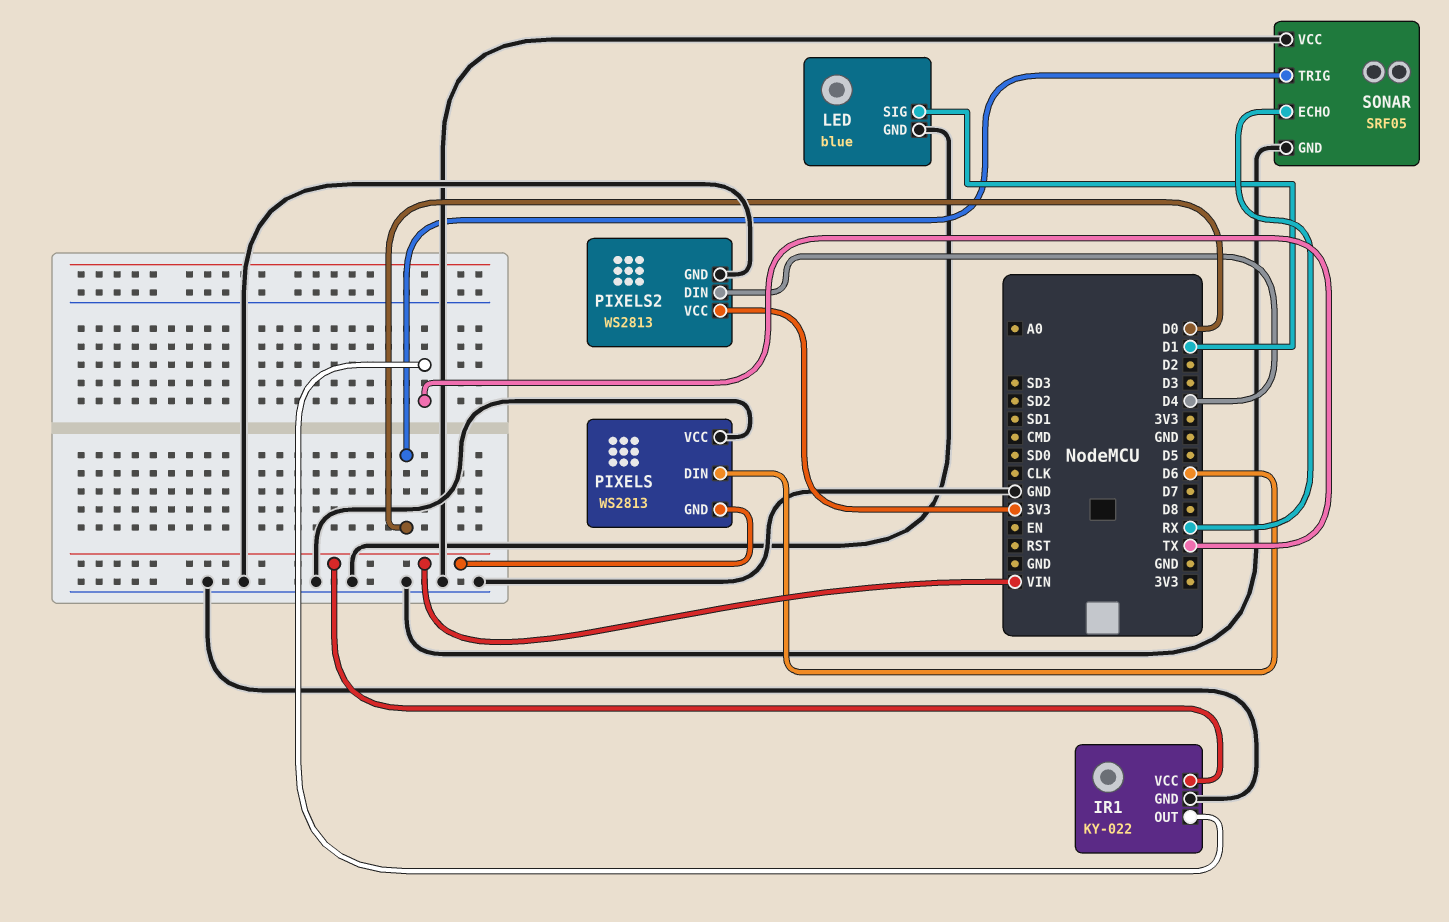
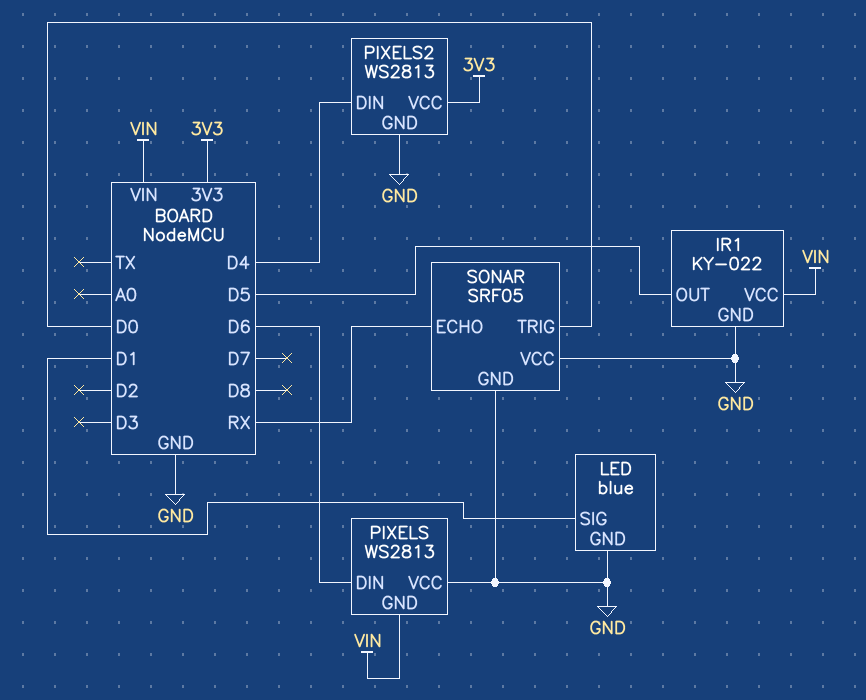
IR1 pin OUT: TX -> D5

